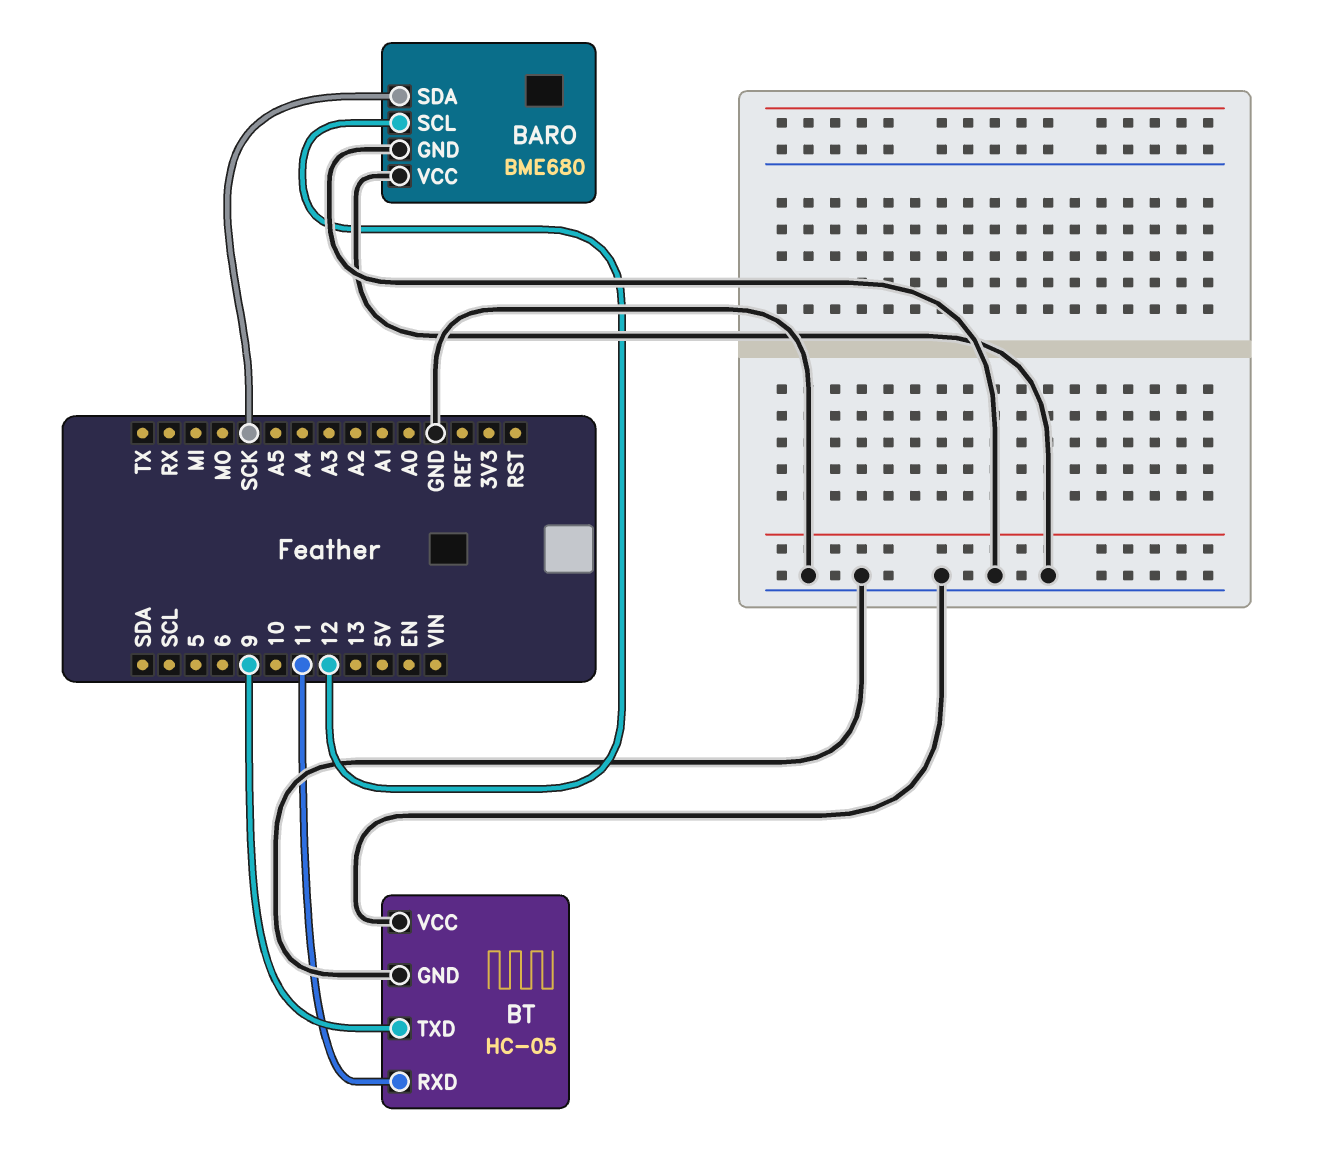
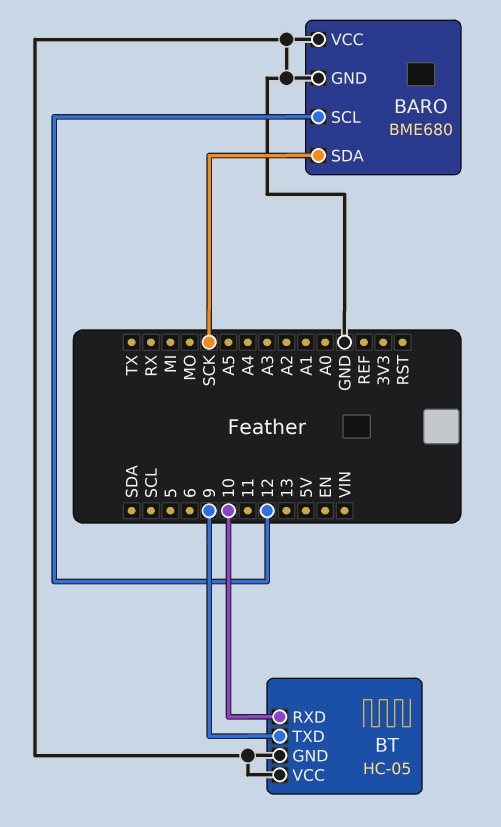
BT pin RXD: 11 -> 10

